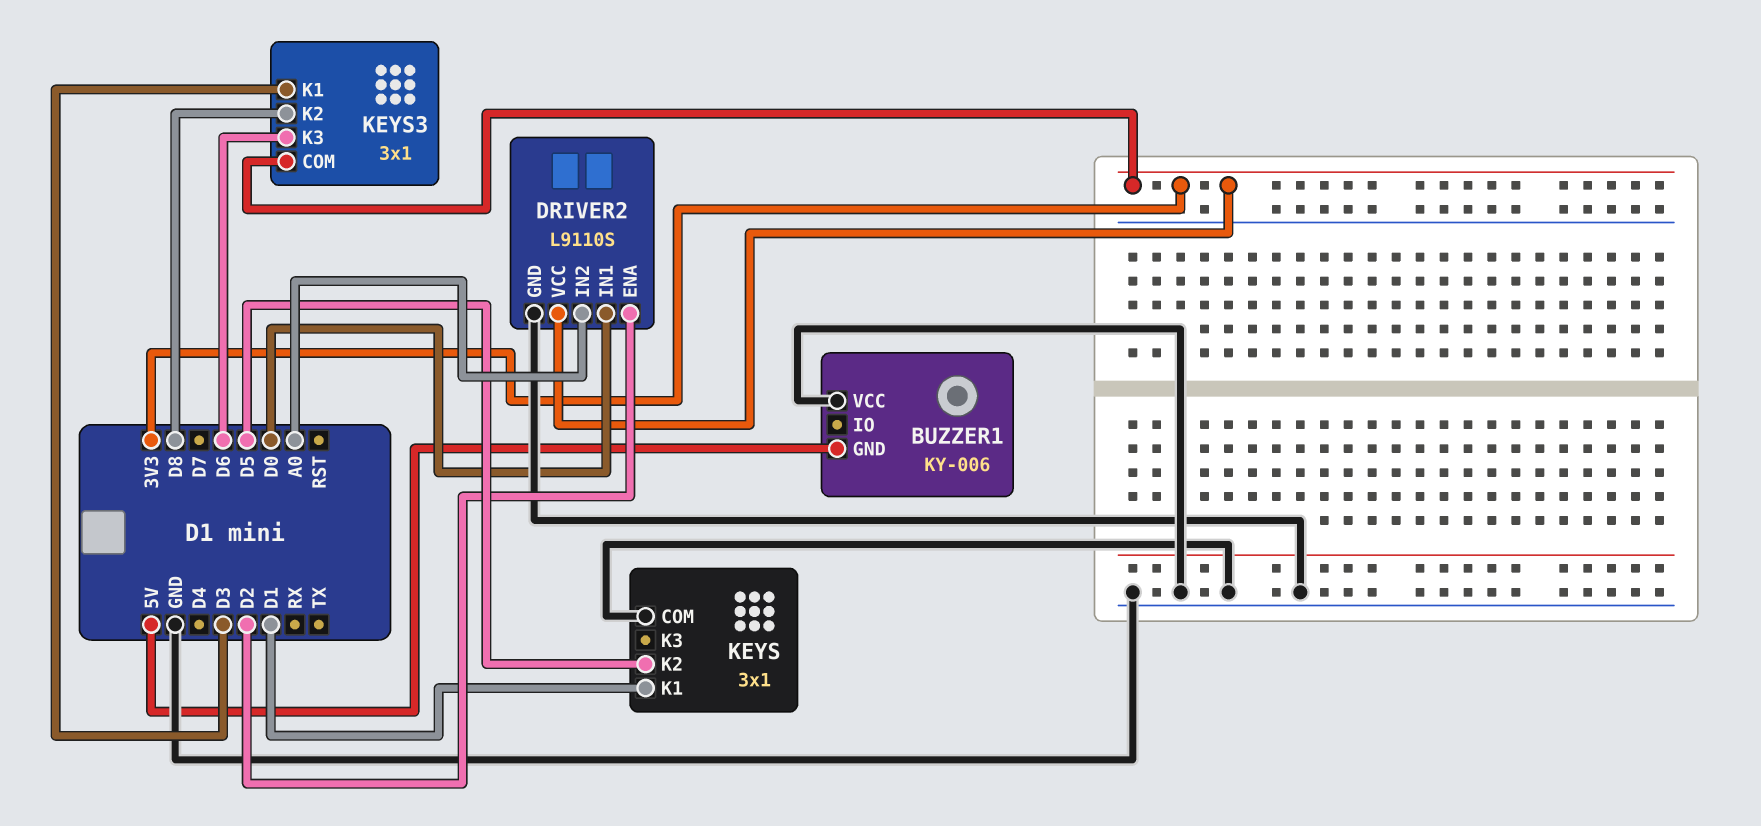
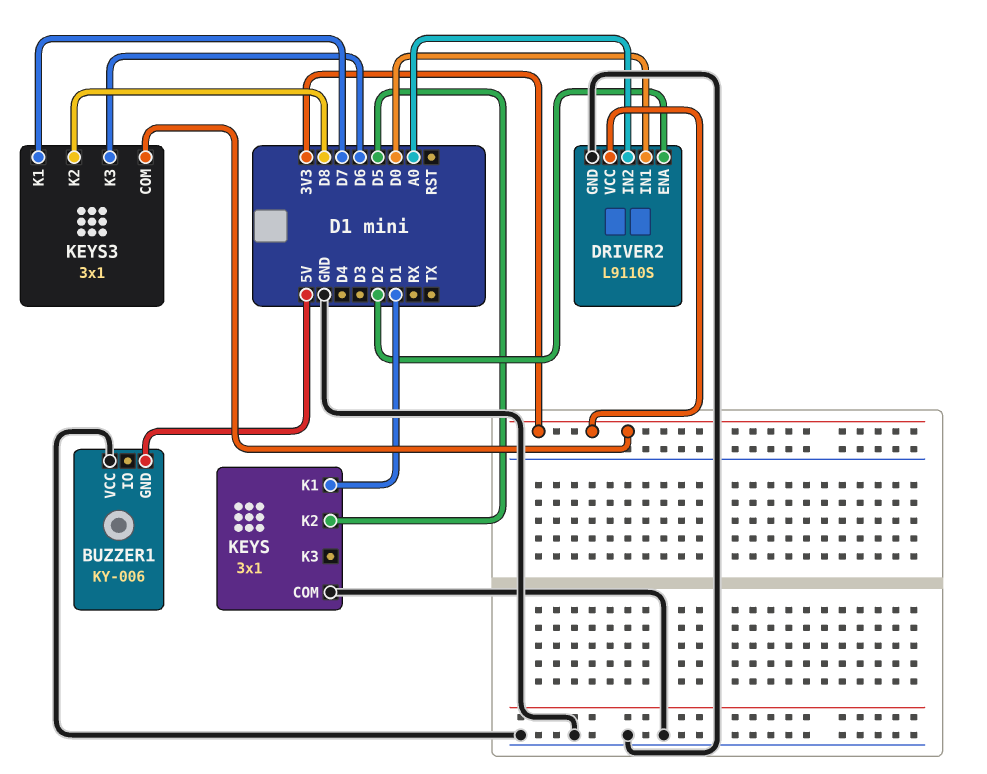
KEYS3 pin K1: D3 -> D7

